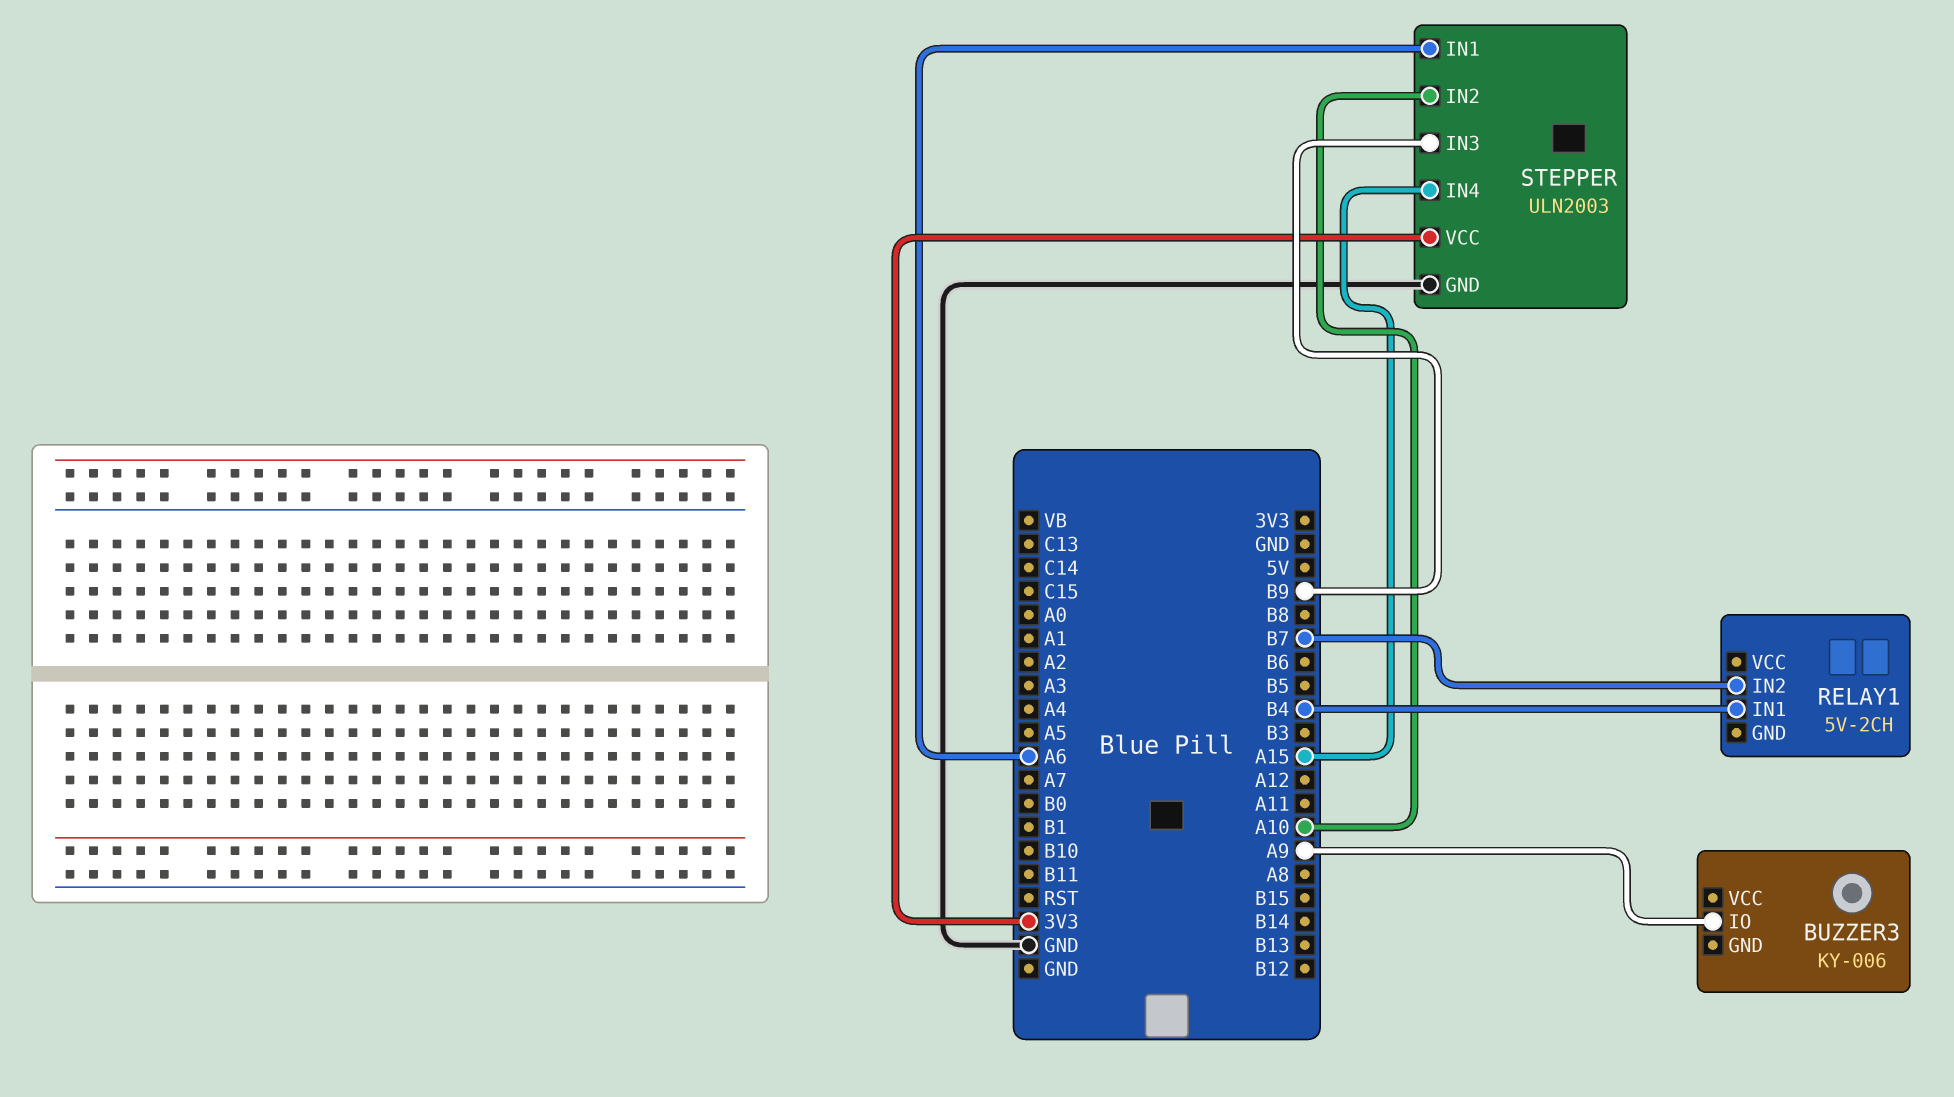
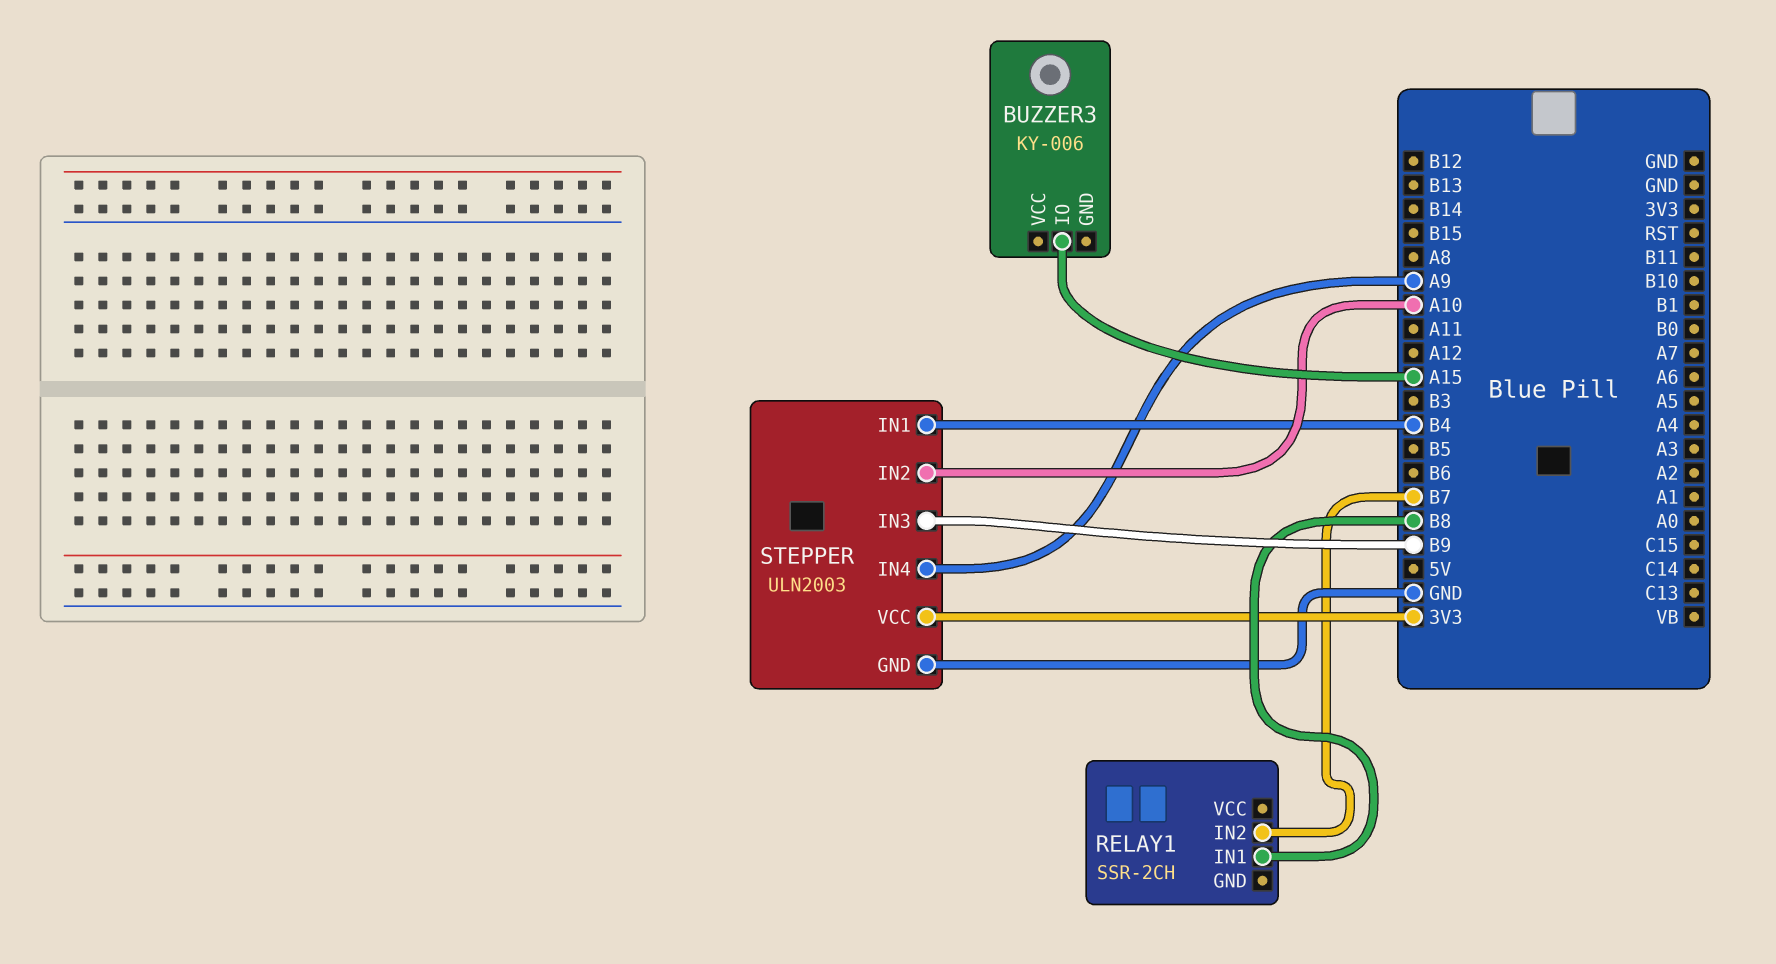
BUZZER3 pin IO: A9 -> A15
RELAY1: 5V-2CH -> SSR-2CH
RELAY1 pin IN1: B4 -> B8
STEPPER pin IN1: A6 -> B4
STEPPER pin IN4: A15 -> A9

